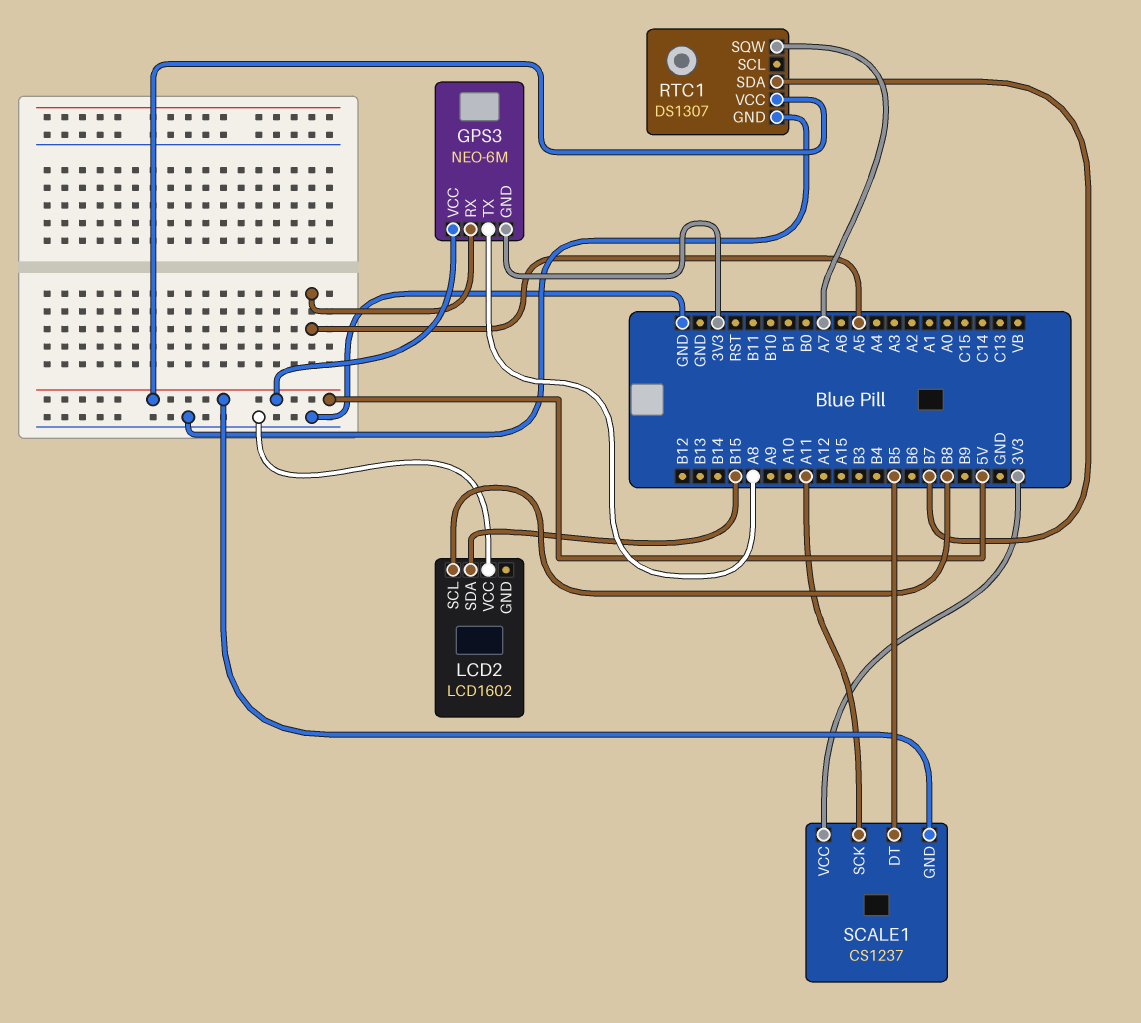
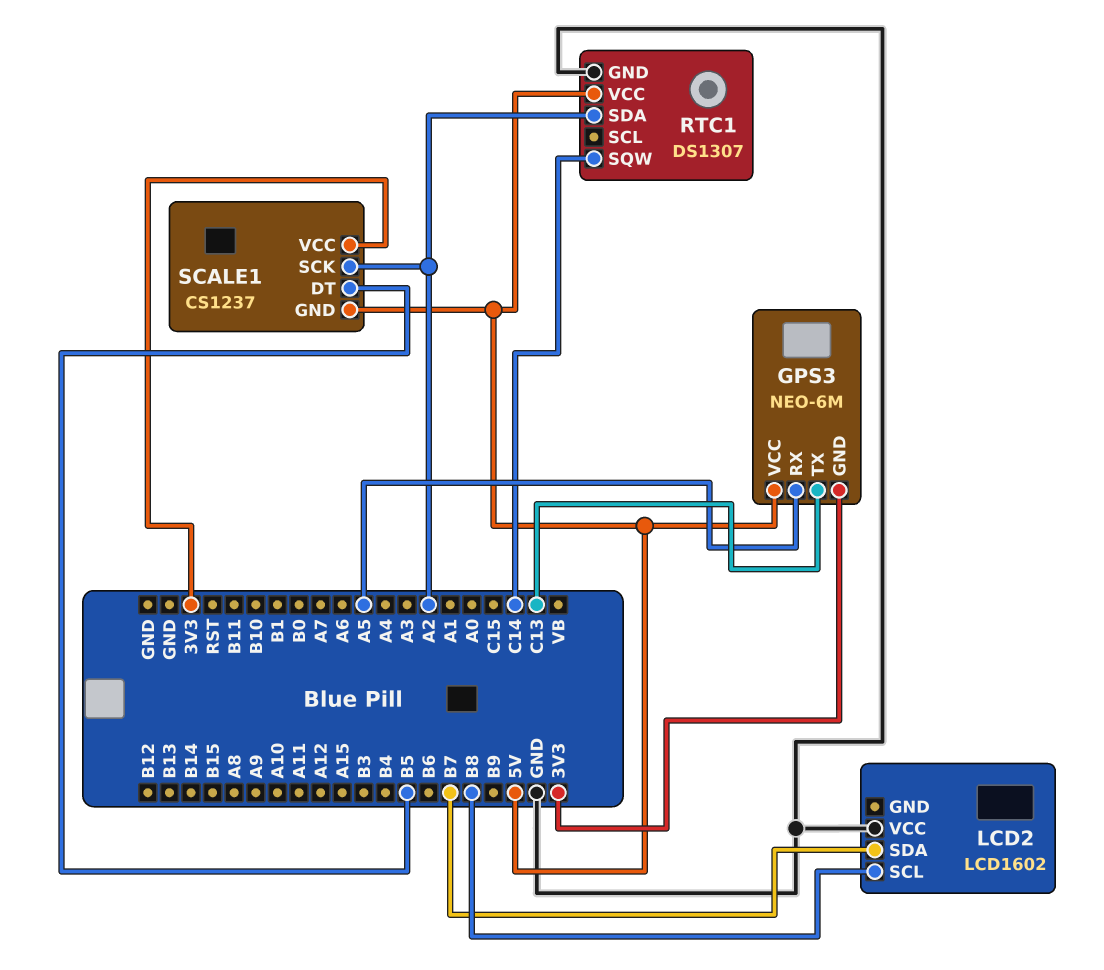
GPS3 pin TX: A8 -> C13
LCD2 pin SDA: B15 -> B7
RTC1 pin SDA: B7 -> A2
RTC1 pin SQW: A7 -> C14
SCALE1 pin SCK: A11 -> A2

